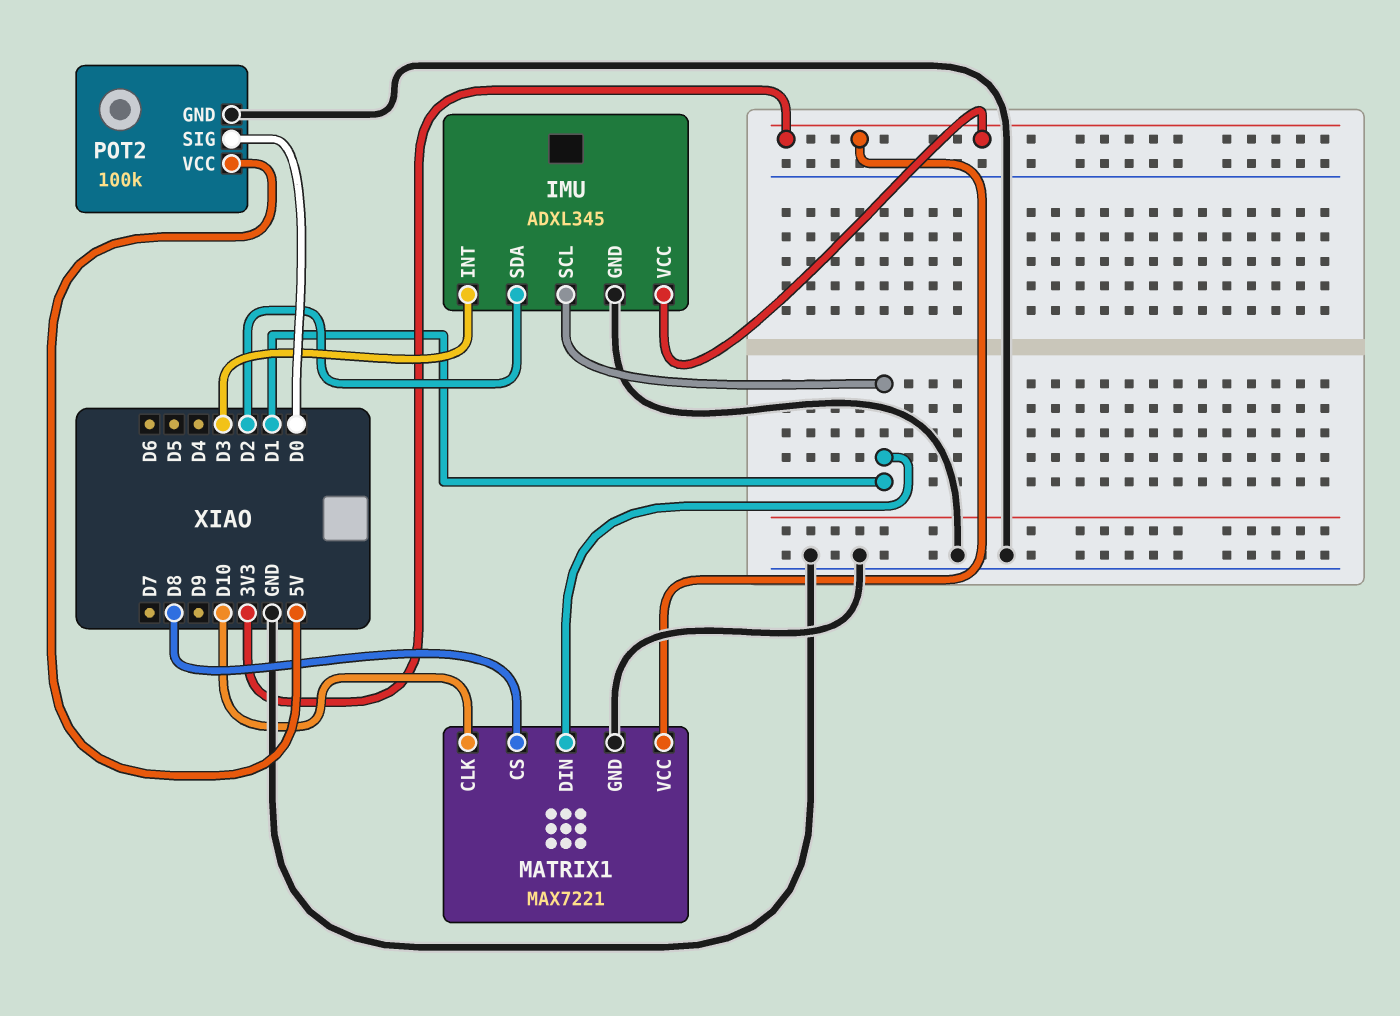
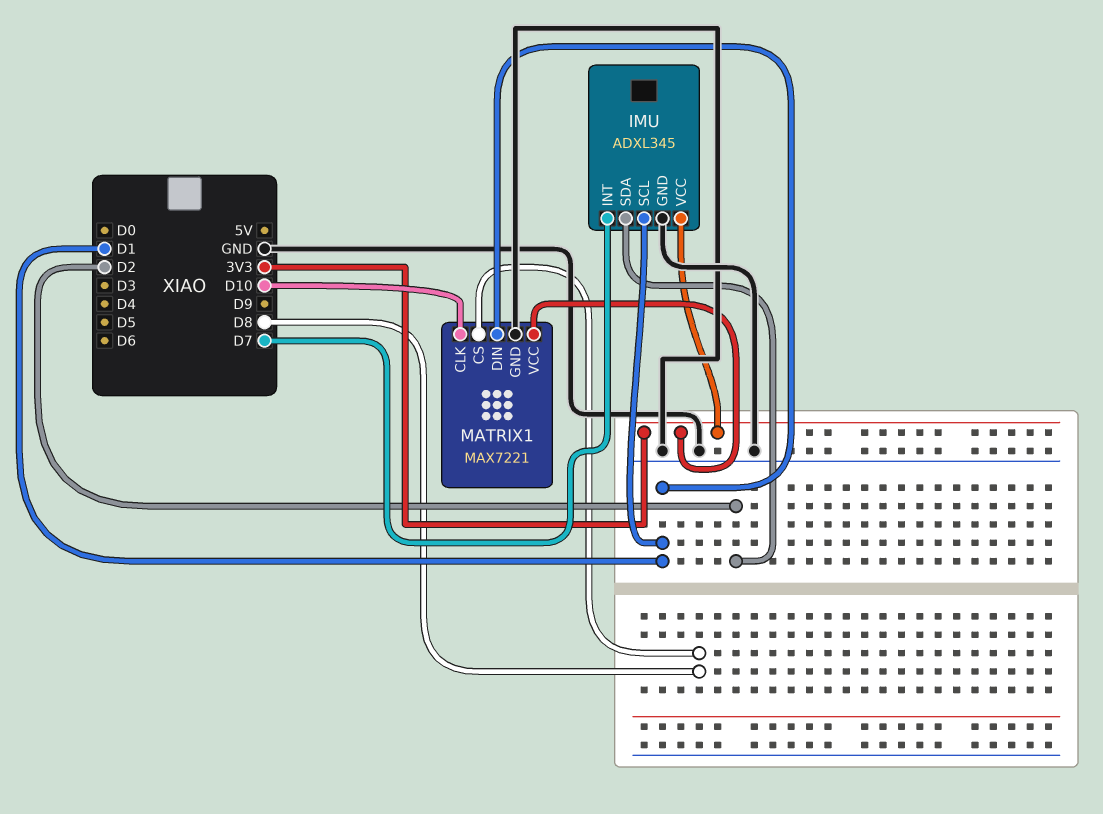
IMU pin INT: D3 -> D7
POT2: 100k -> none
POT2 pin GND: GND -> none
POT2 pin SIG: D0 -> none
POT2 pin VCC: 5V -> none

